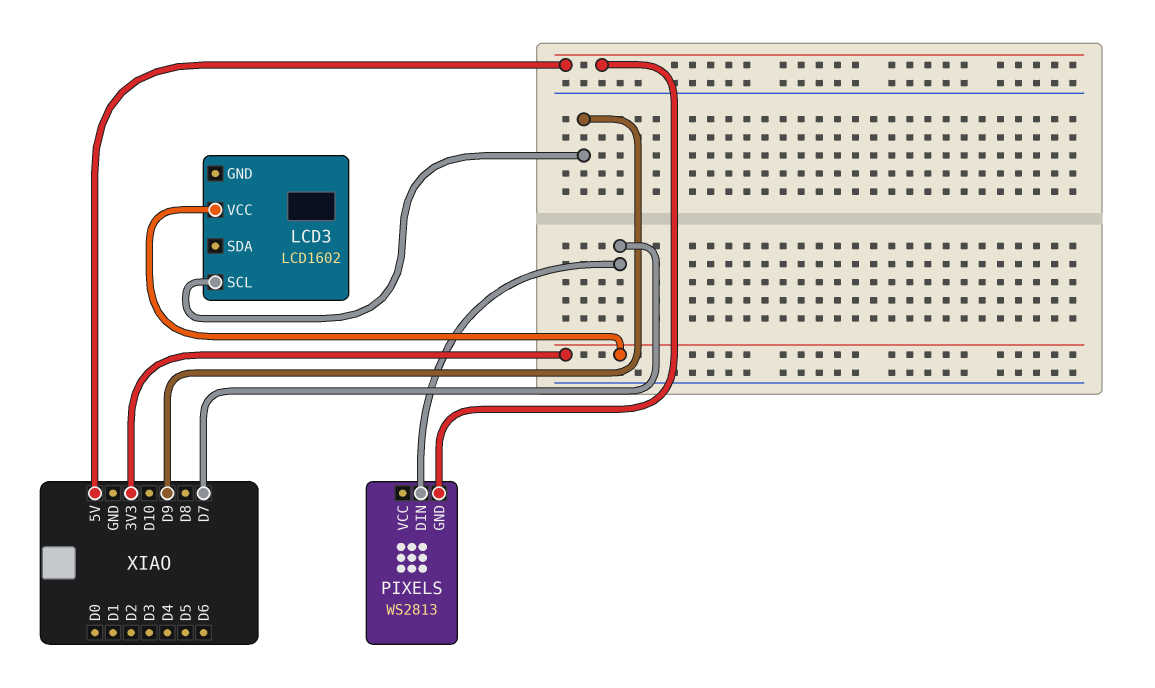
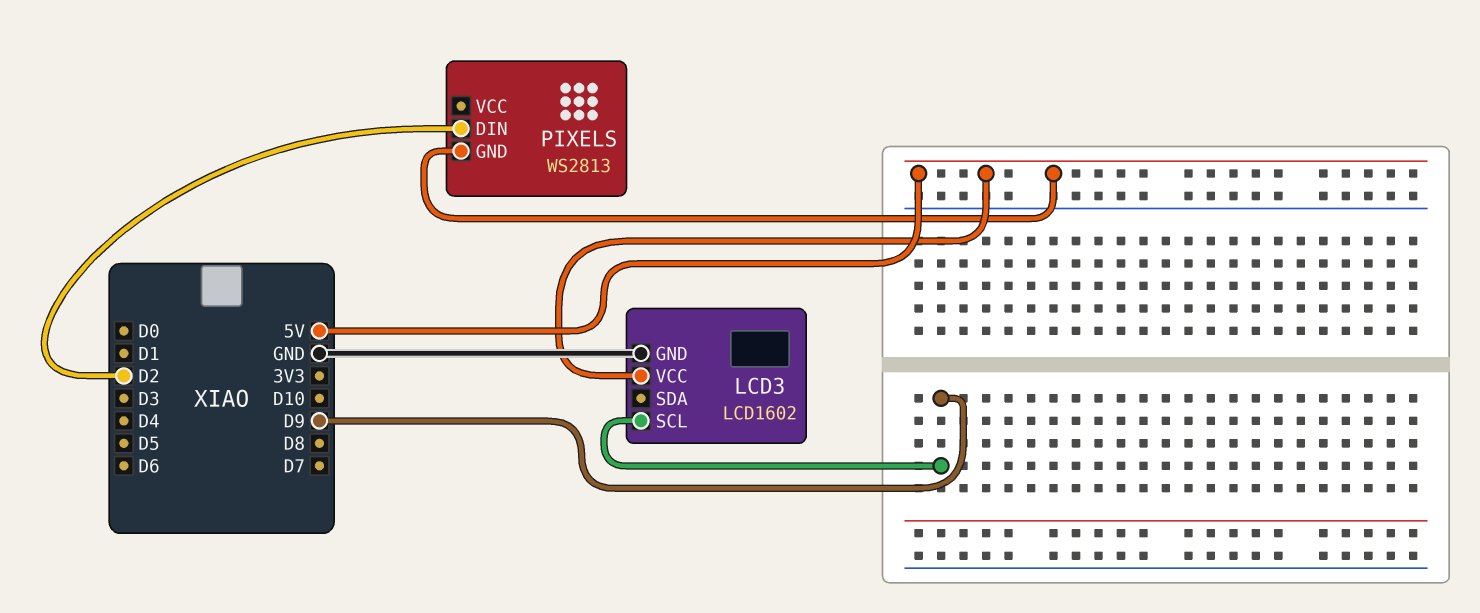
LCD3 pin GND: none -> GND
LCD3 pin VCC: 3V3 -> 5V
PIXELS pin DIN: D7 -> D2

